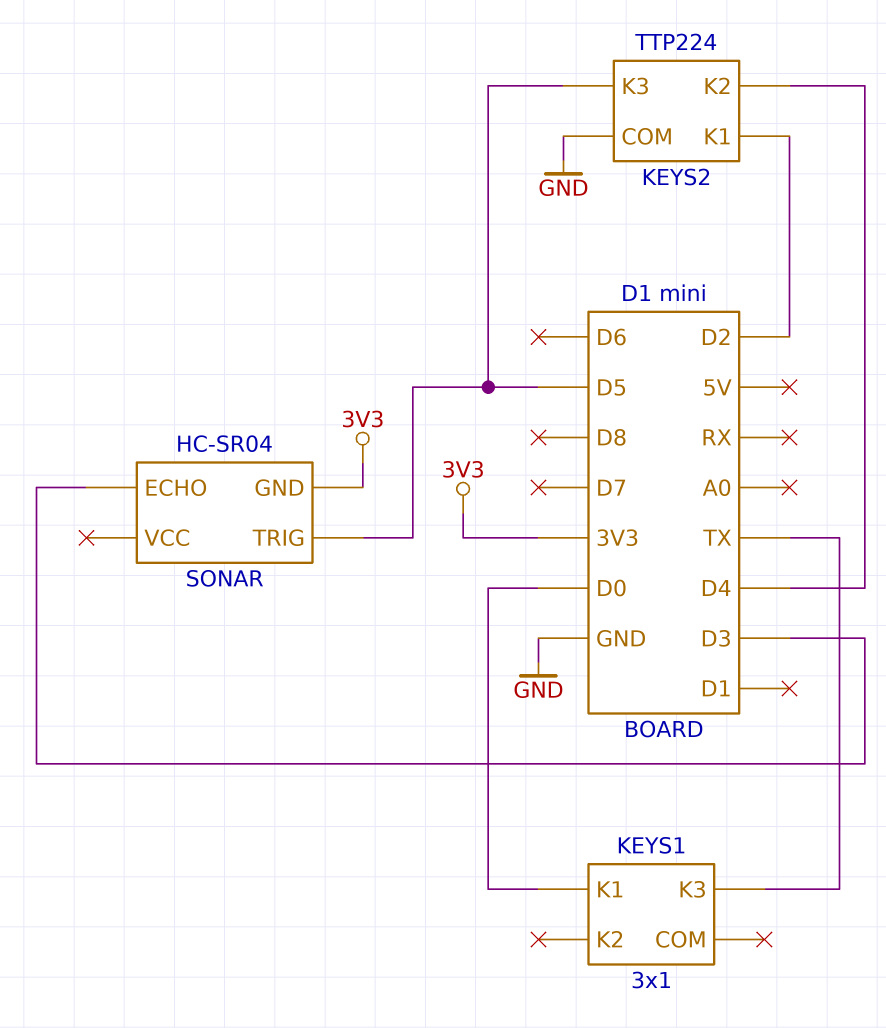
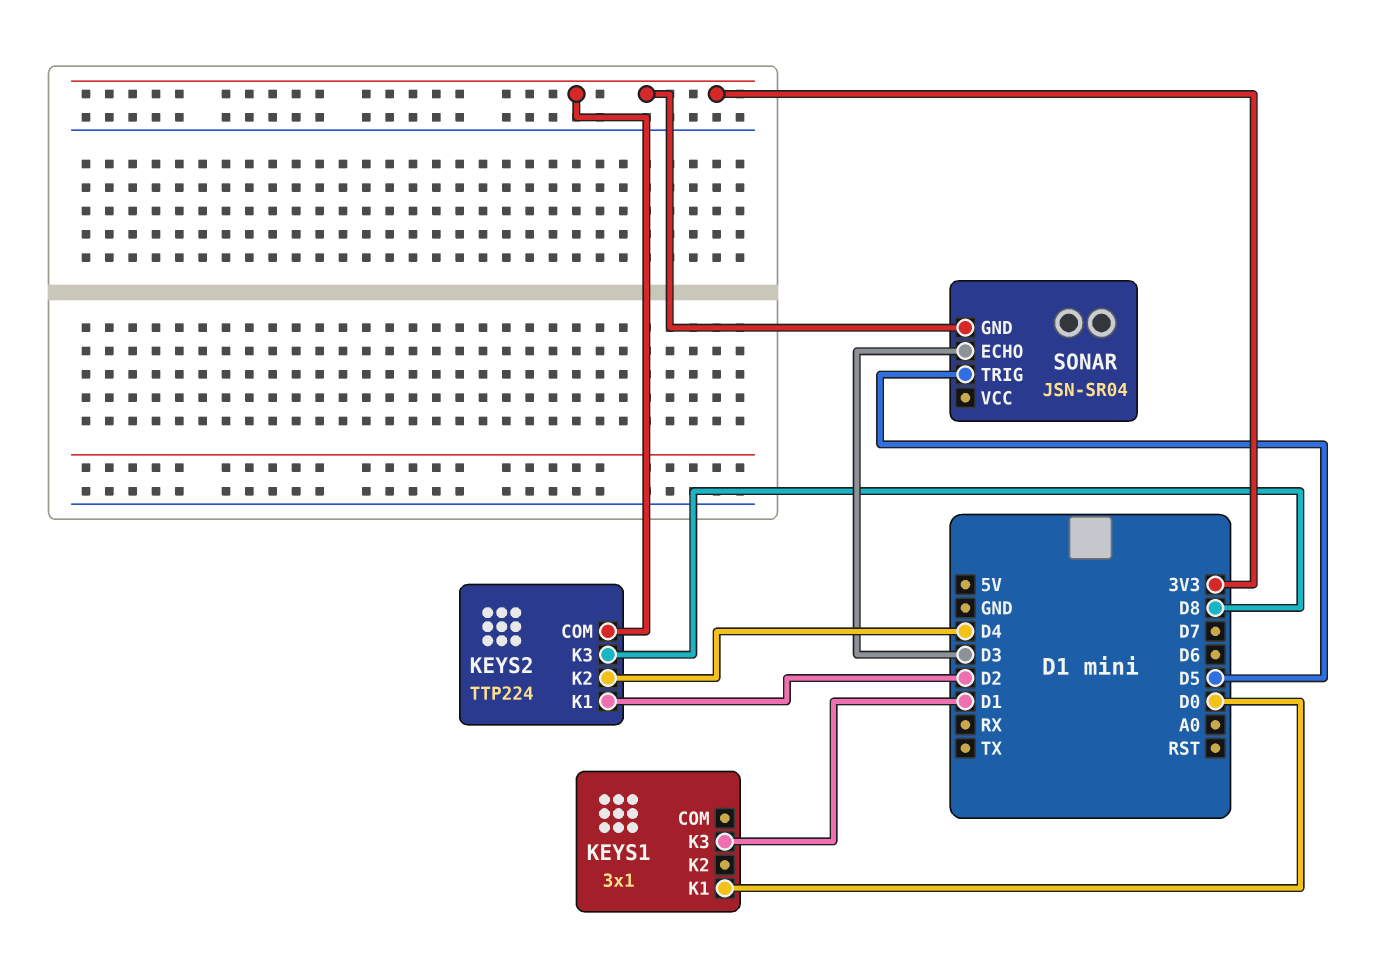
KEYS1 pin K3: TX -> D1
KEYS2 pin COM: GND -> 3V3
KEYS2 pin K3: D5 -> D8
SONAR: HC-SR04 -> JSN-SR04

